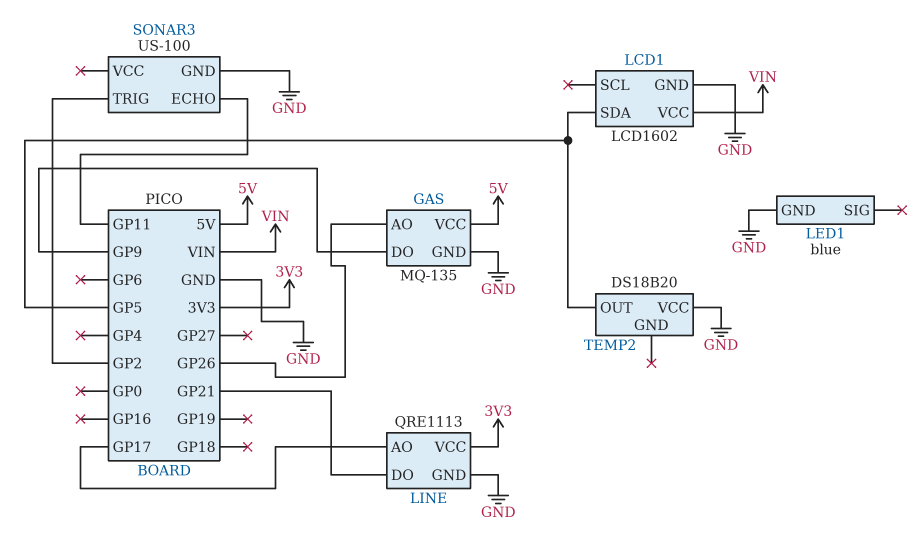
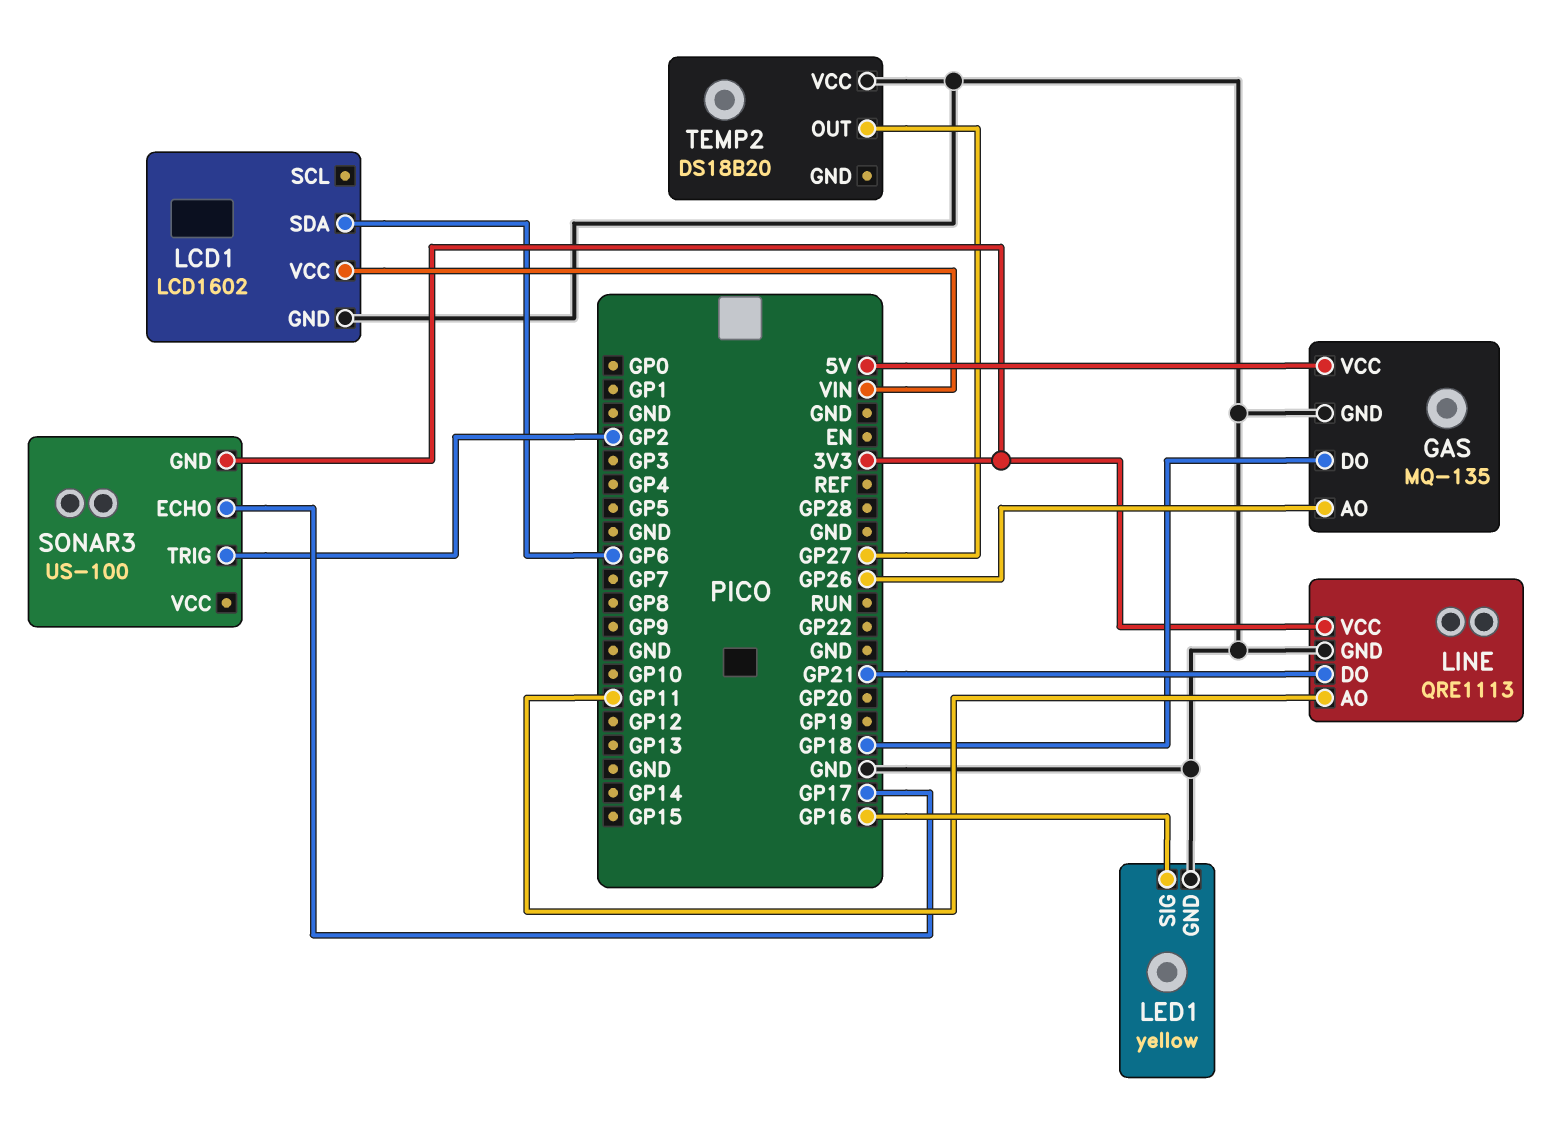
GAS pin DO: GP9 -> GP18
LCD1 pin SDA: GP5 -> GP6
LED1: blue -> yellow
LED1 pin SIG: none -> GP16
LINE pin AO: GP17 -> GP11
SONAR3 pin ECHO: GP11 -> GP17
SONAR3 pin GND: GND -> 3V3
TEMP2 pin OUT: GP5 -> GP27

